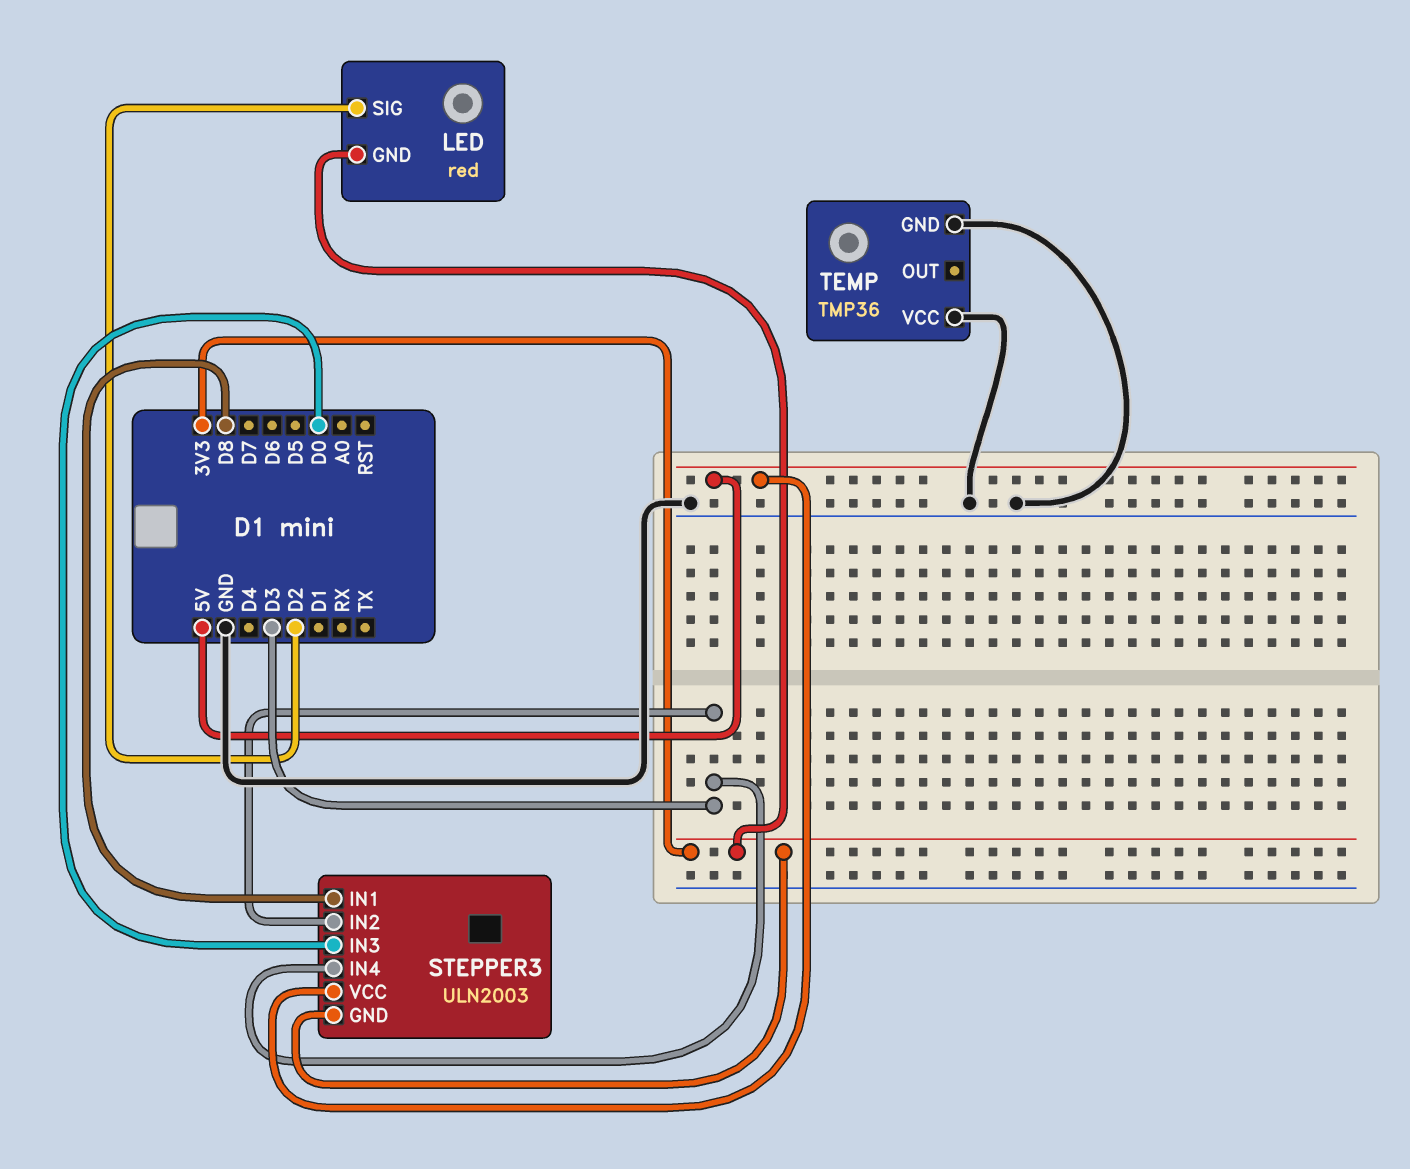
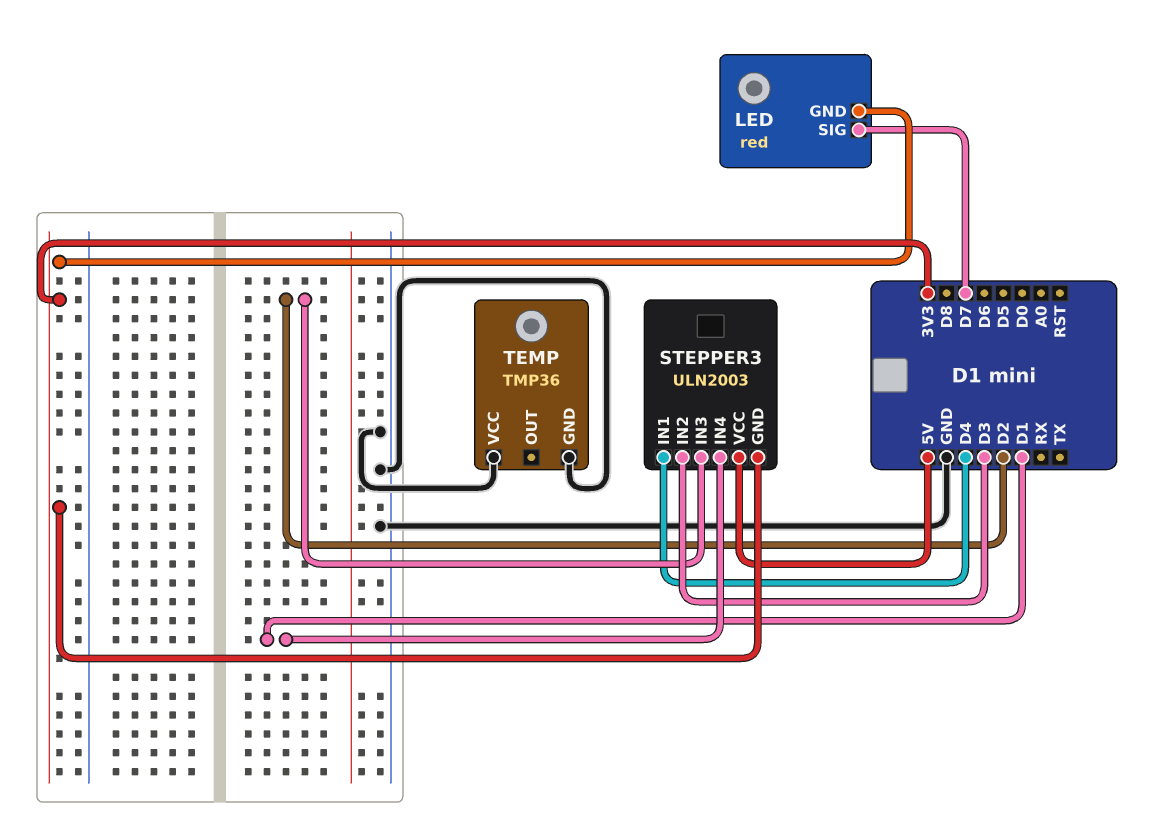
LED pin SIG: D2 -> D7
STEPPER3 pin IN1: D8 -> D4
STEPPER3 pin IN3: D0 -> D2
STEPPER3 pin IN4: D3 -> D1

